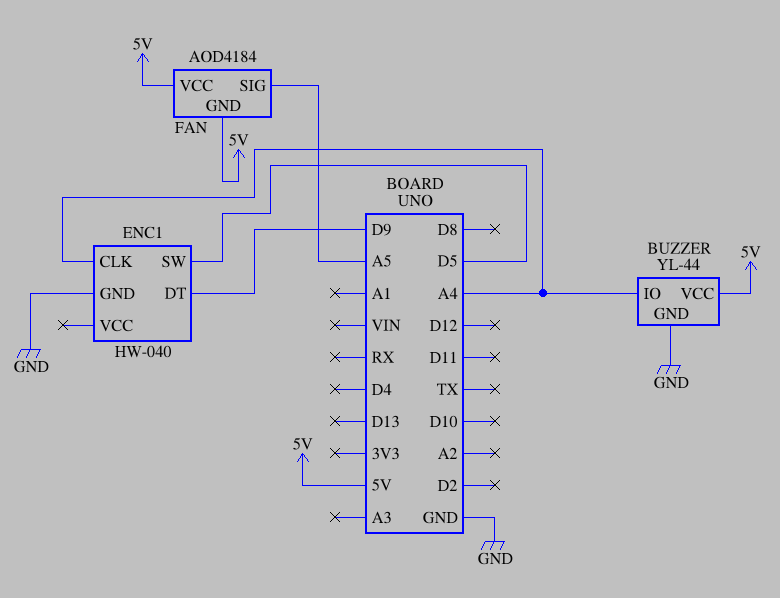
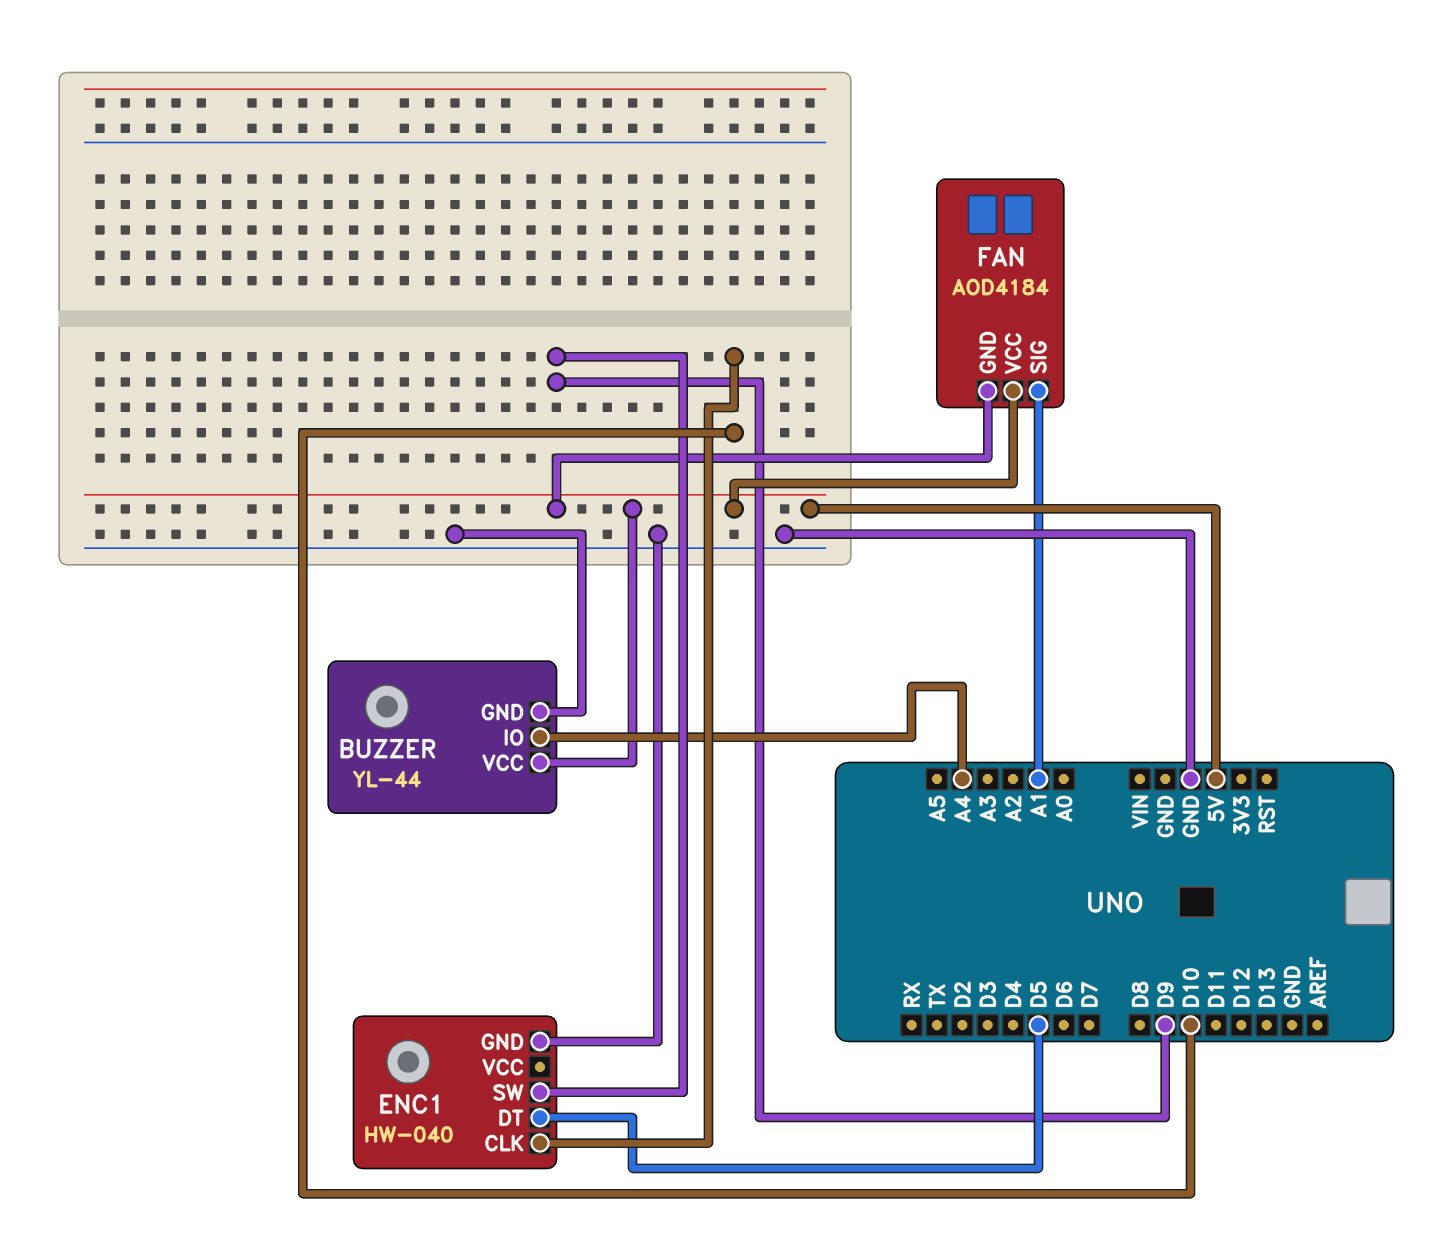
ENC1 pin CLK: A4 -> D10
ENC1 pin DT: D9 -> D5
ENC1 pin SW: D5 -> D9
FAN pin SIG: A5 -> A1

